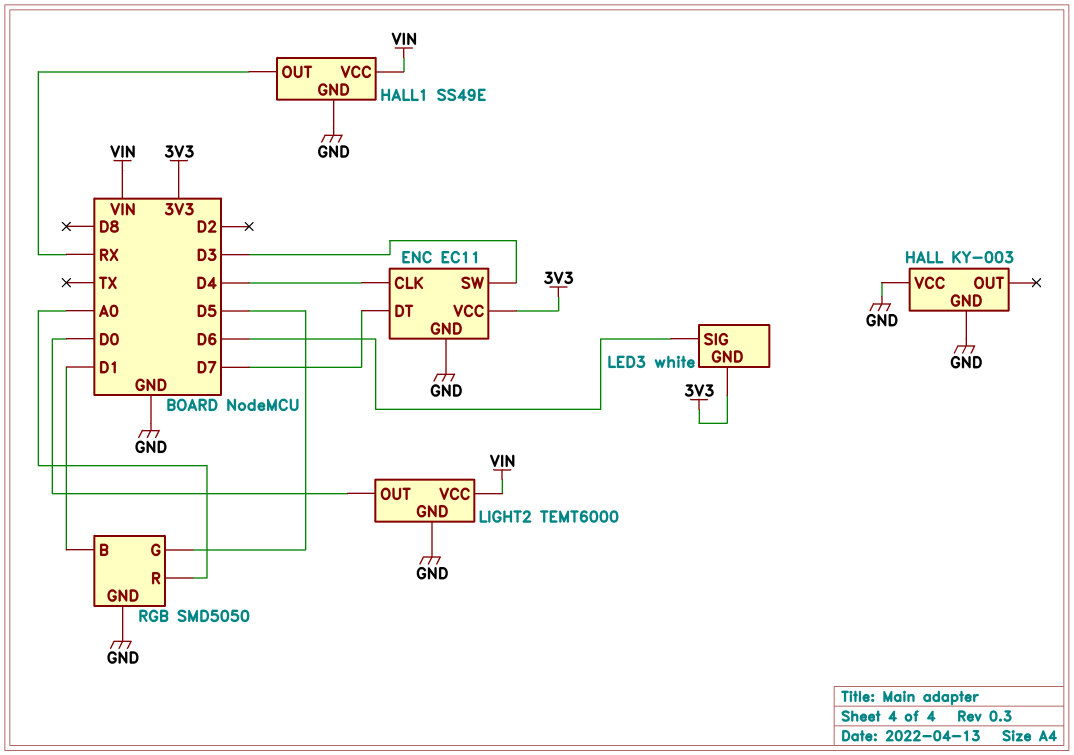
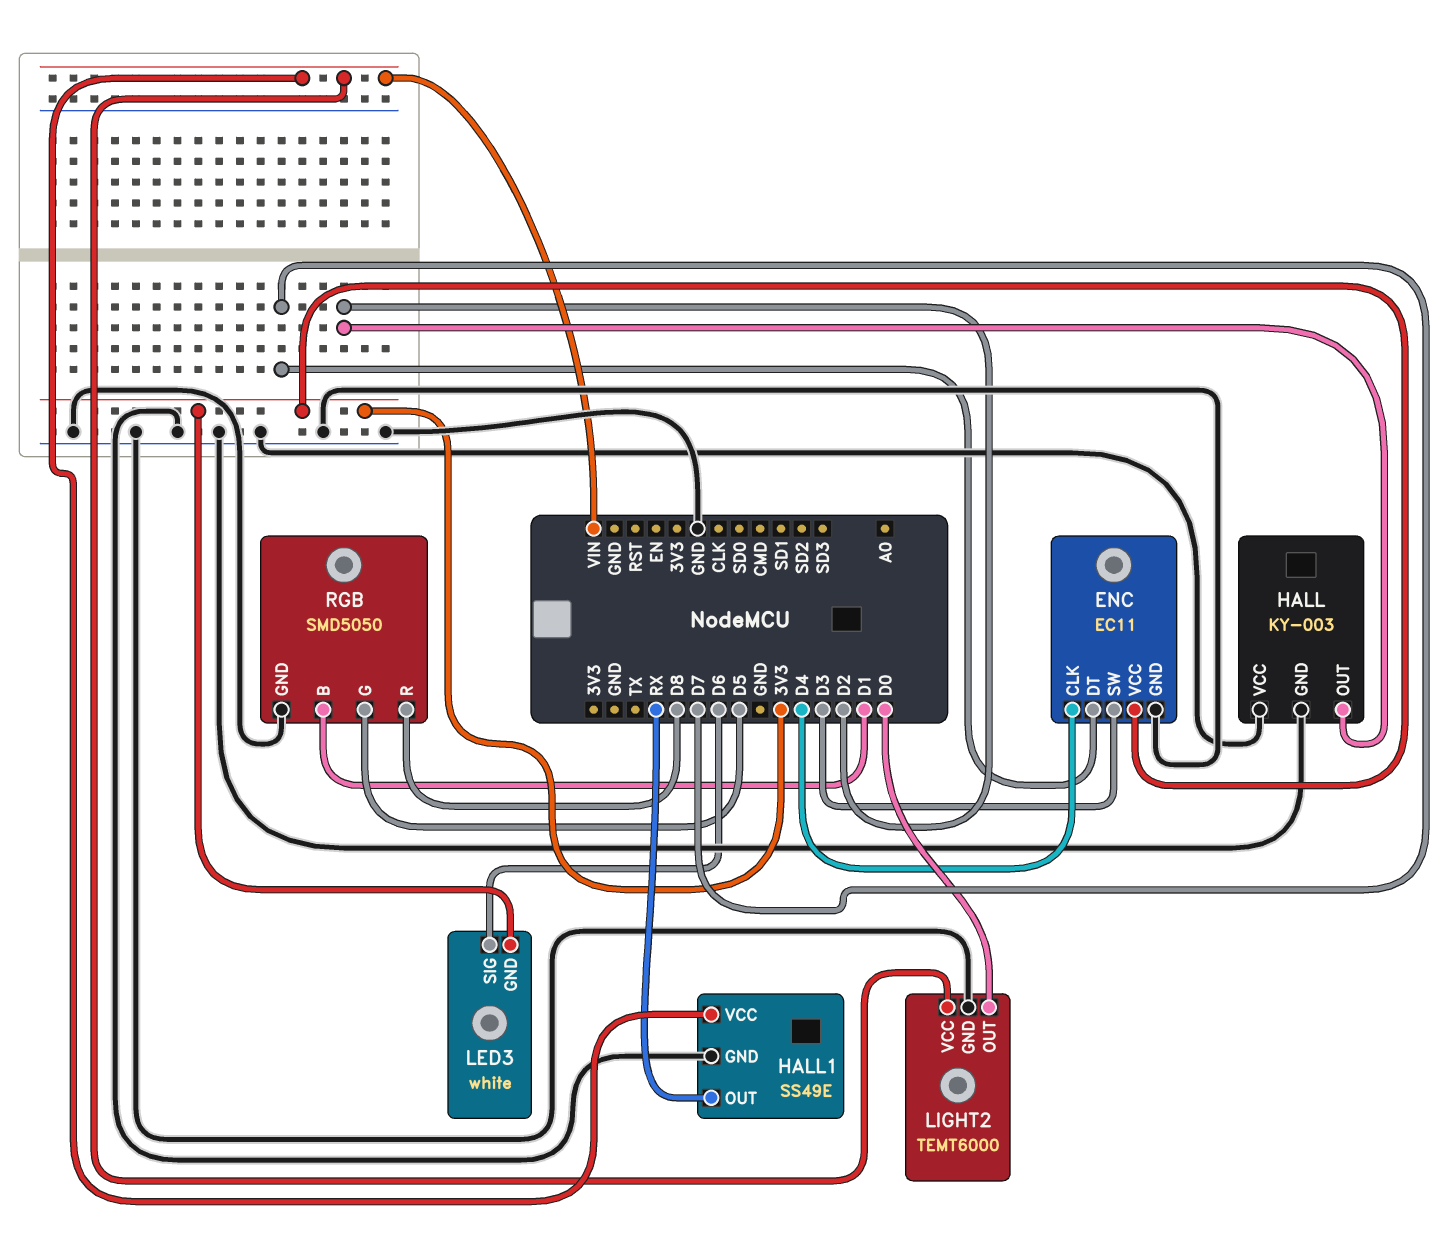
HALL pin OUT: none -> D2
RGB pin R: A0 -> D8

